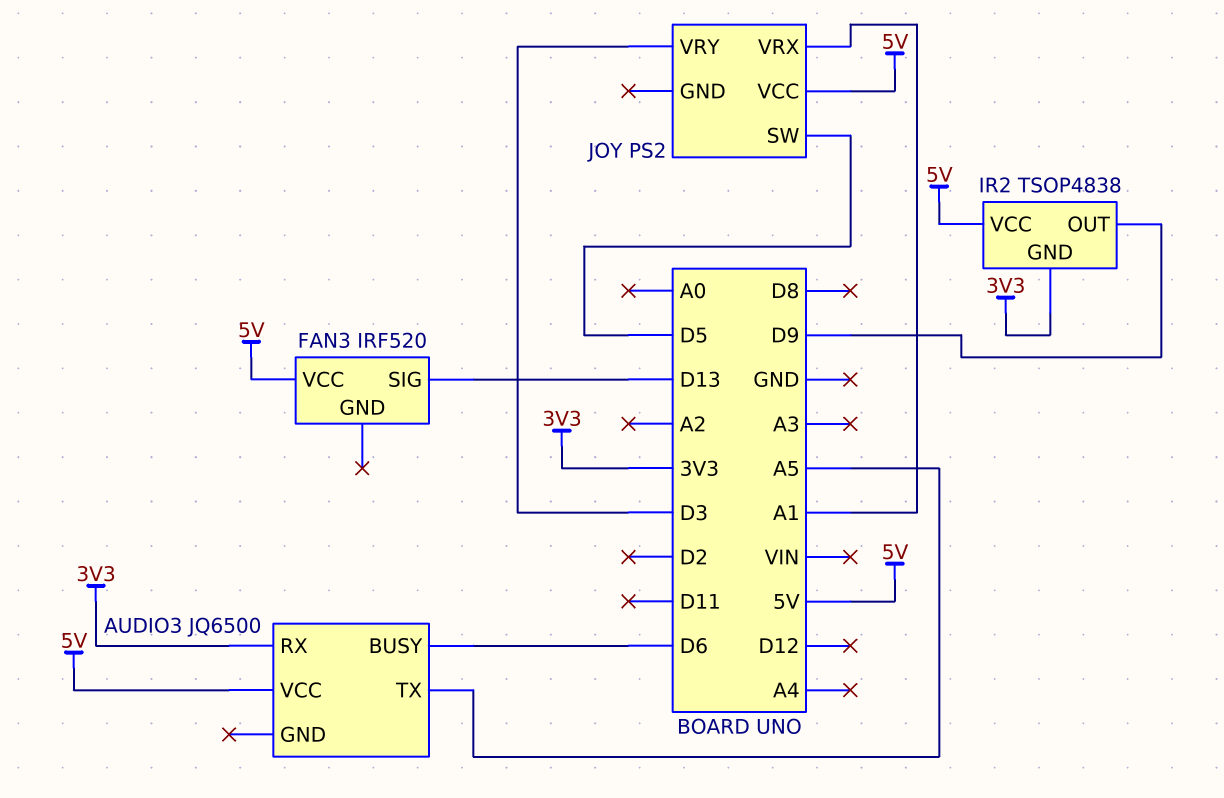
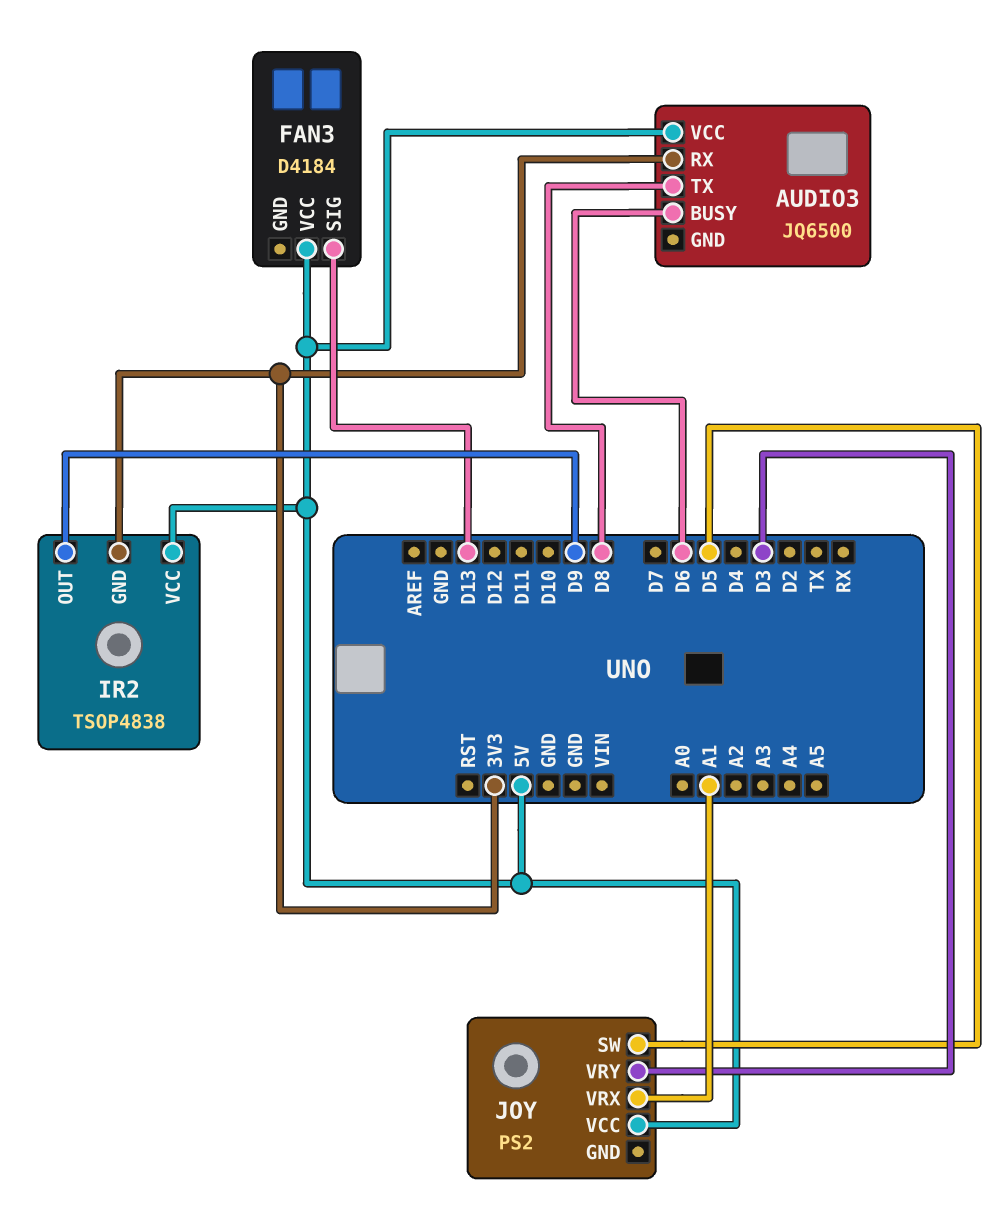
AUDIO3 pin TX: A5 -> D8
FAN3: IRF520 -> D4184

